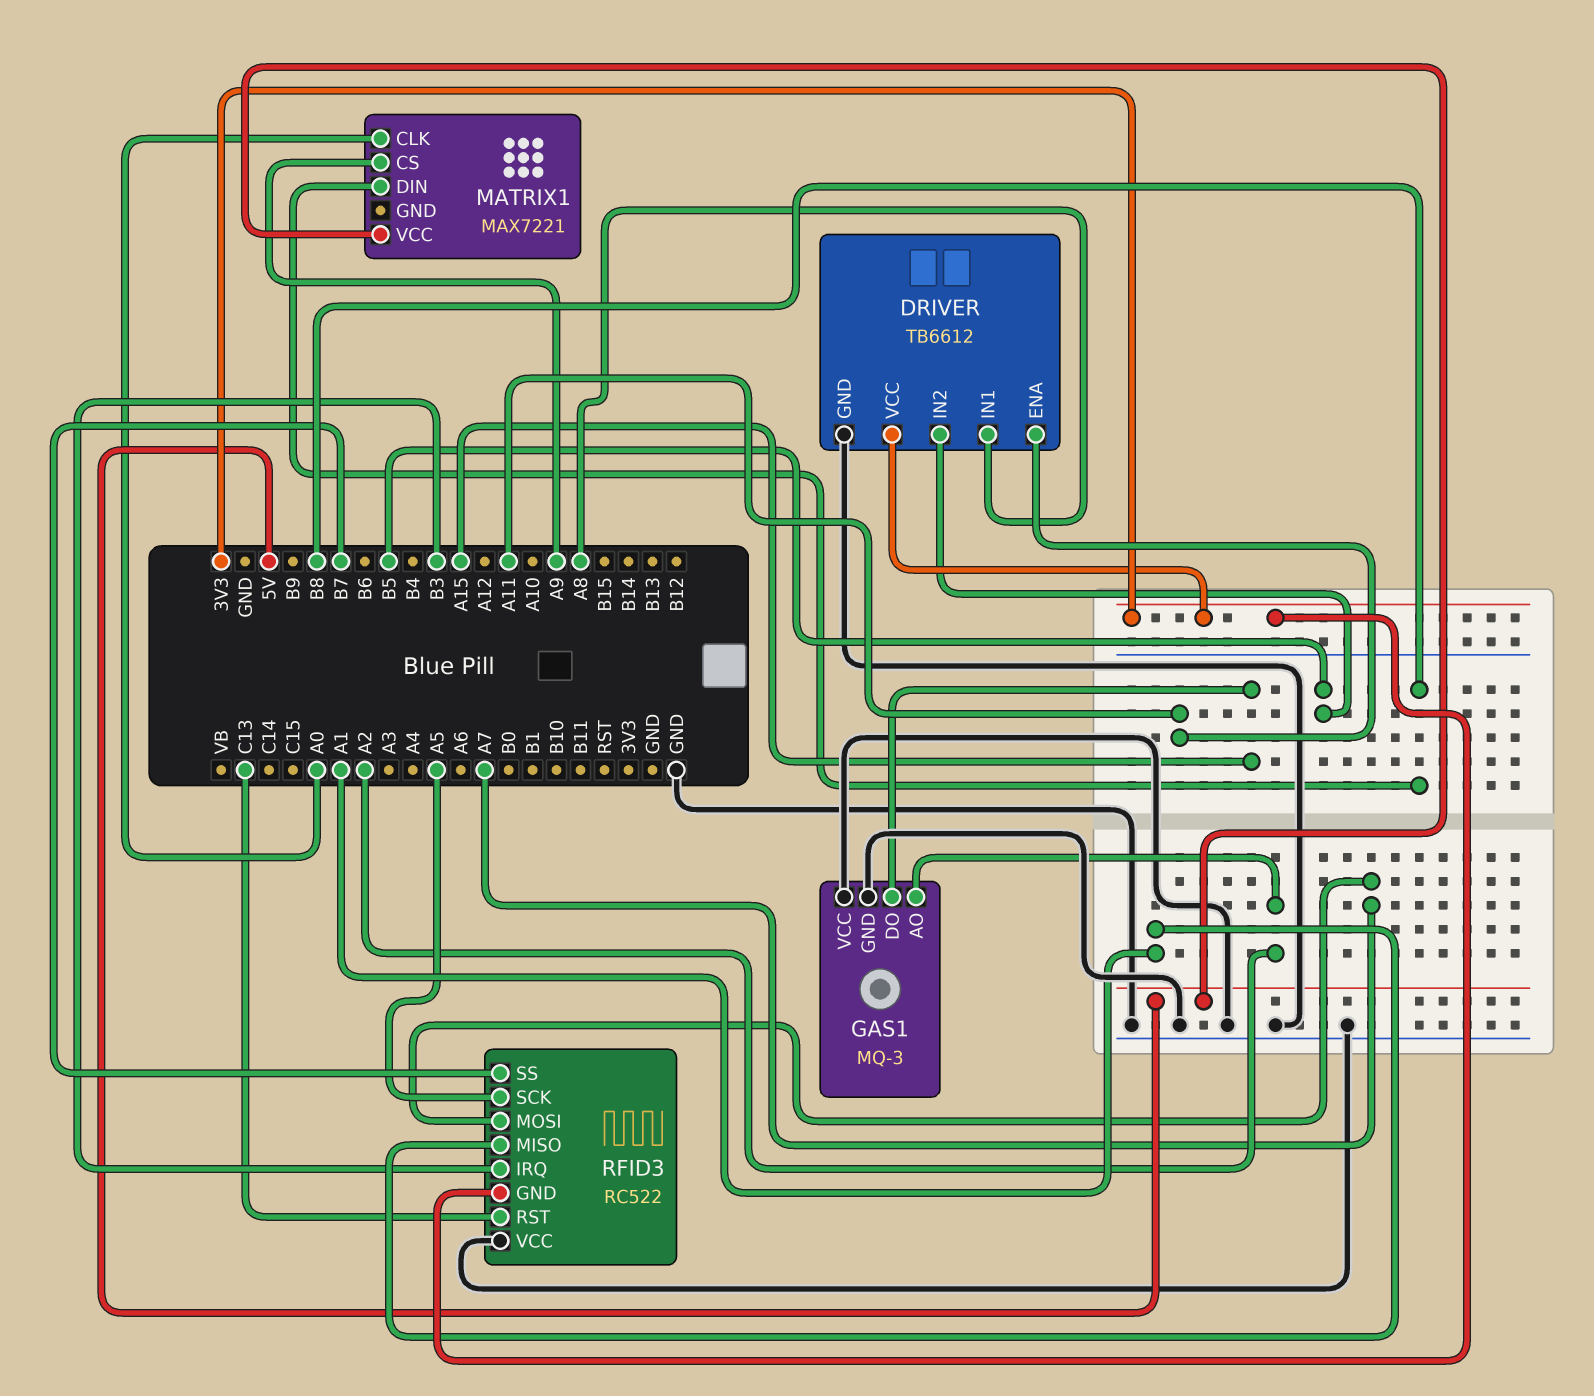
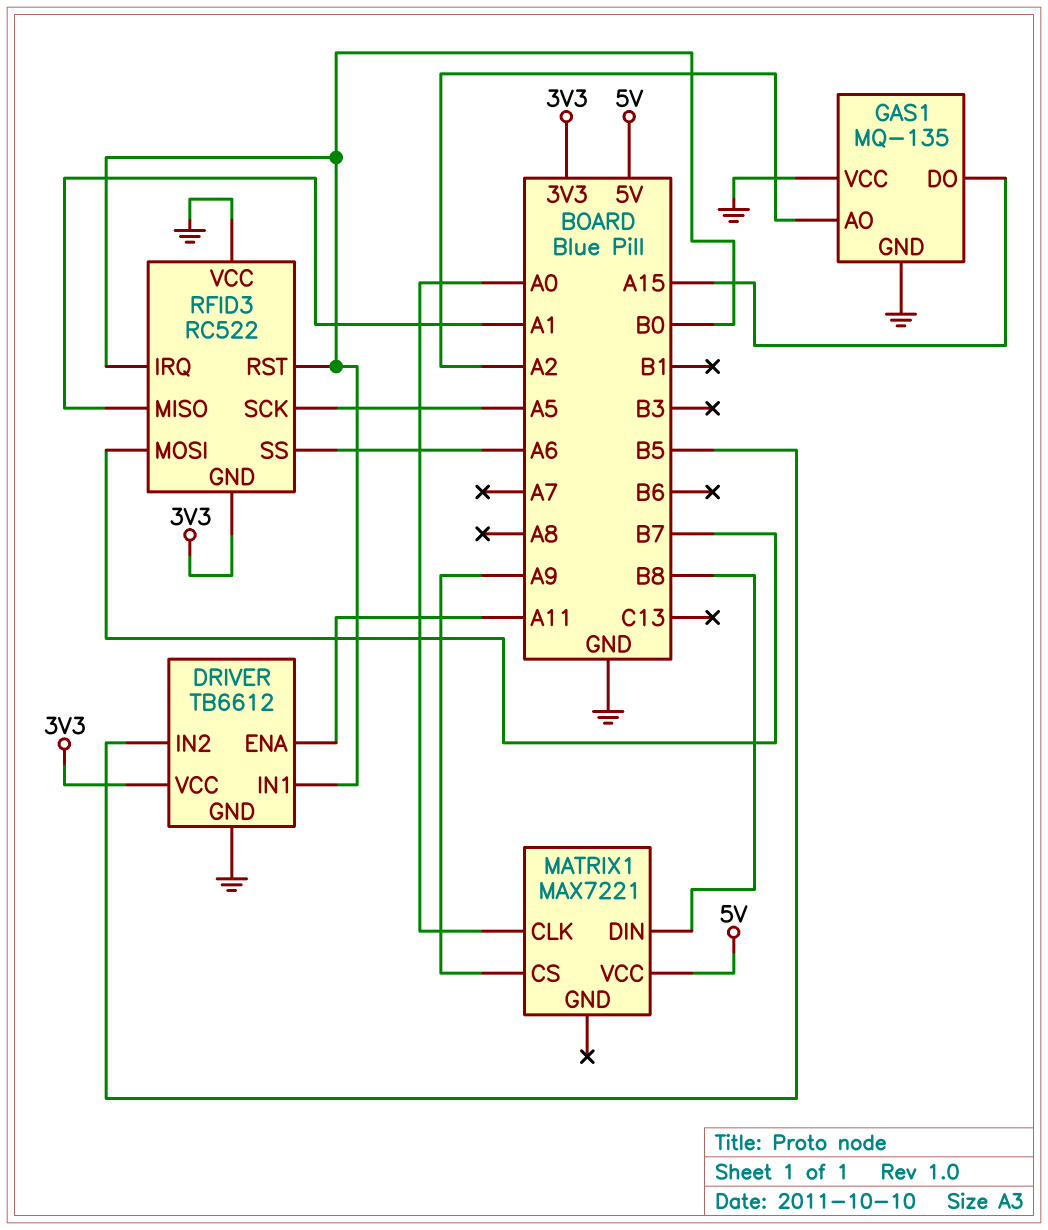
DRIVER pin IN1: A8 -> B0
GAS1: MQ-3 -> MQ-135
RFID3 pin IRQ: B3 -> B0
RFID3 pin MOSI: A7 -> B7
RFID3 pin RST: C13 -> B0
RFID3 pin SS: B7 -> A6

